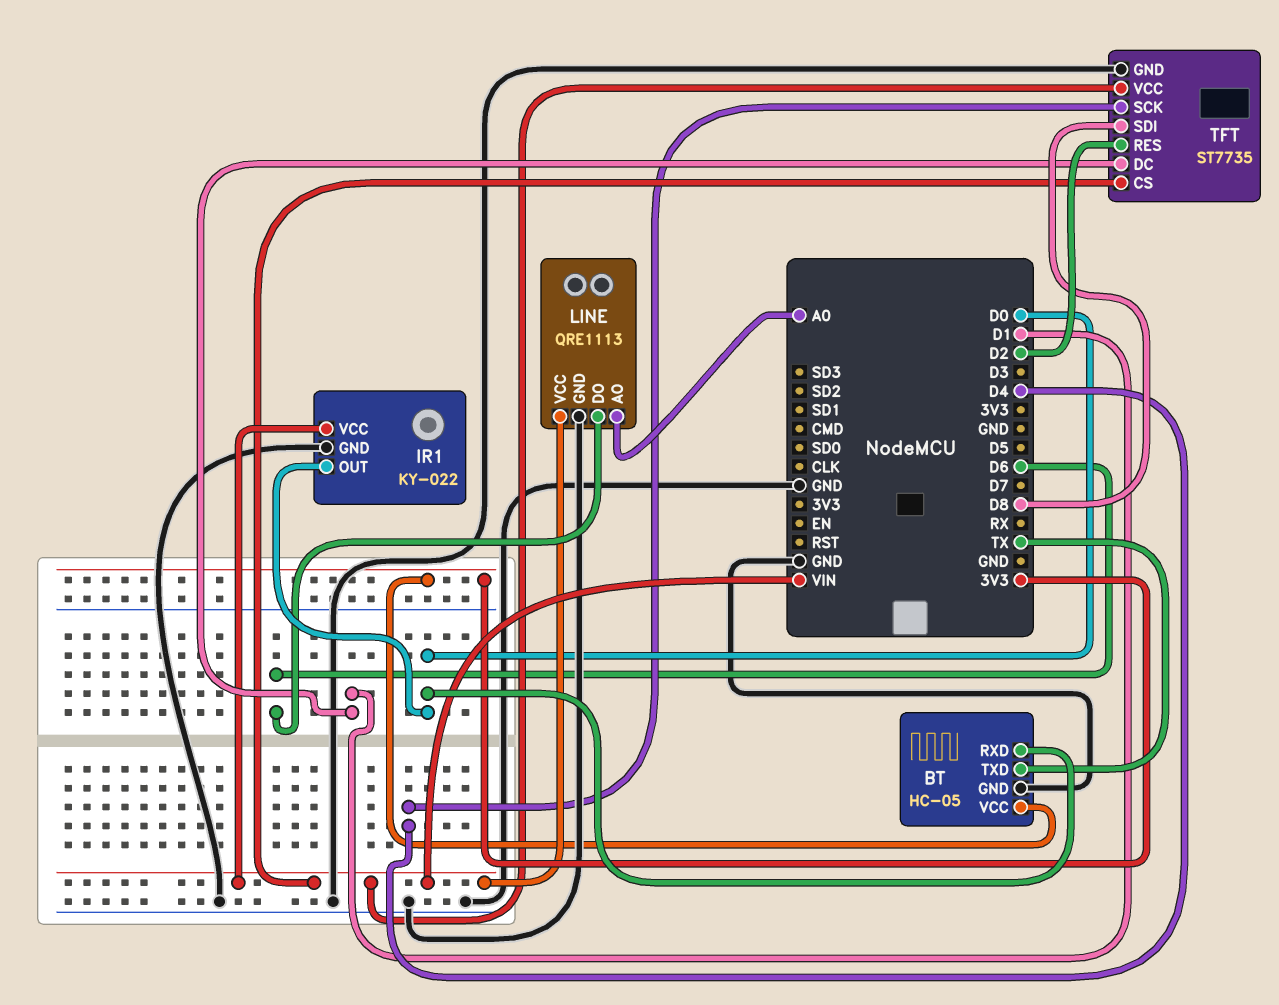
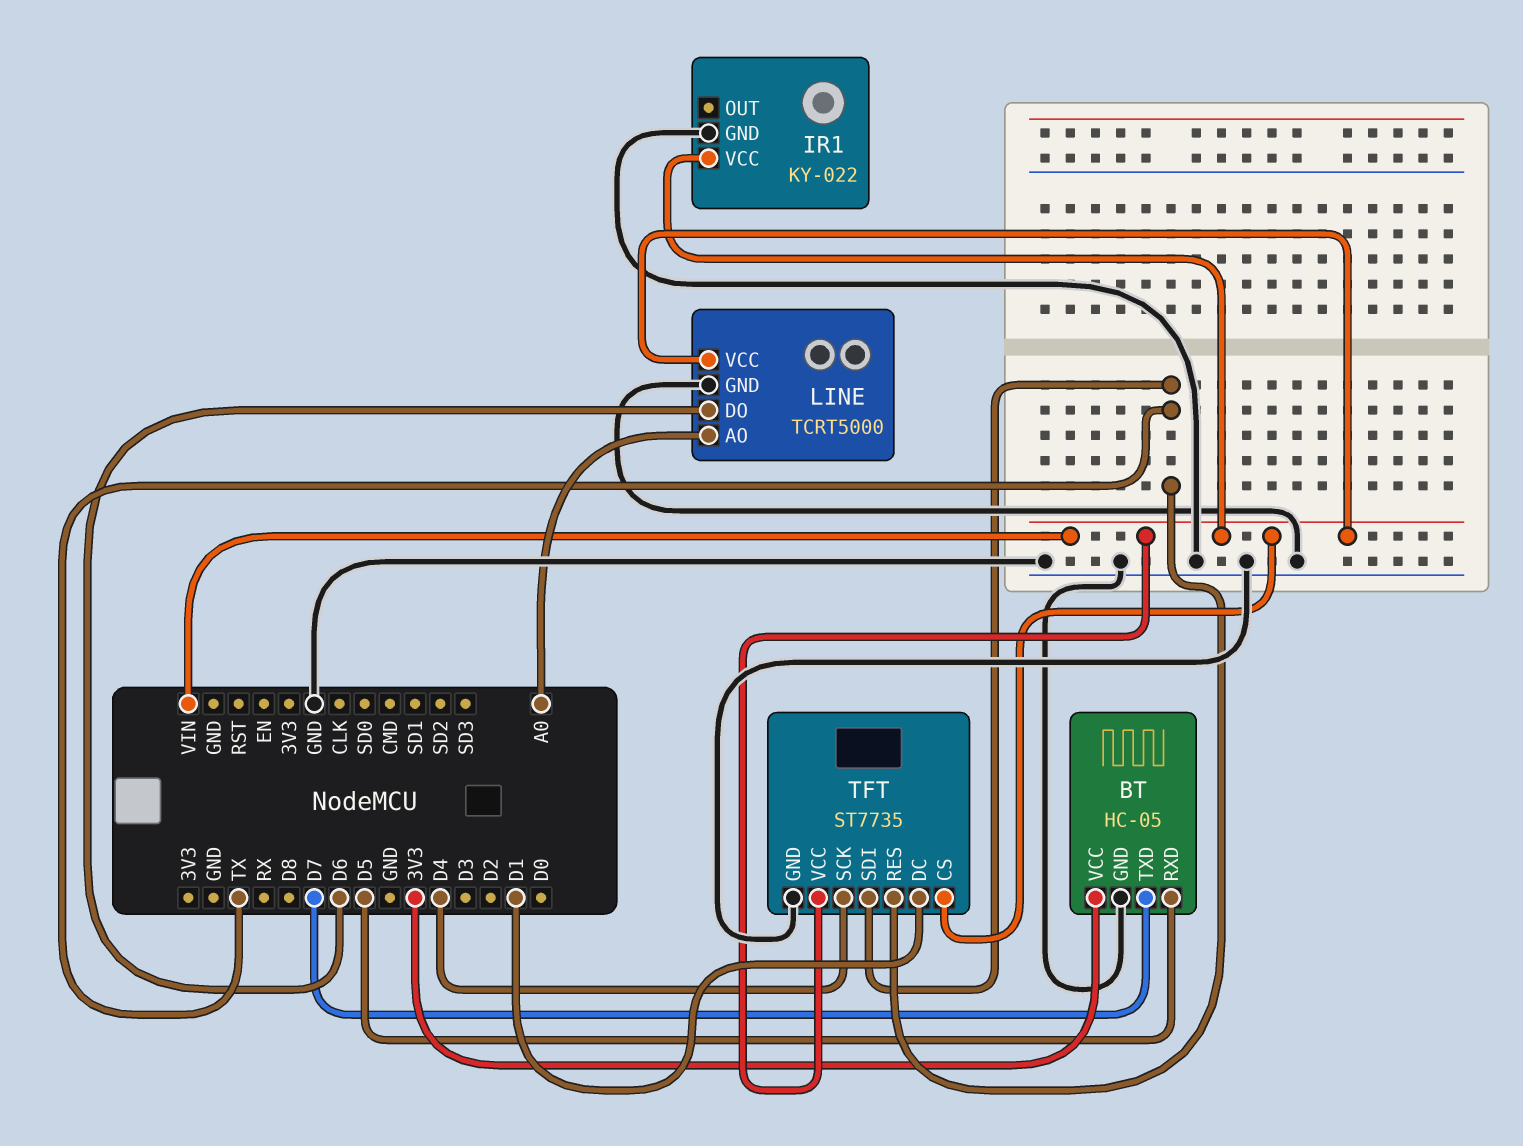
BT pin RXD: D0 -> D5
BT pin TXD: TX -> D7
IR1 pin OUT: D0 -> none
LINE: QRE1113 -> TCRT5000
TFT pin RES: D2 -> TX
TFT pin SDI: D8 -> TX

